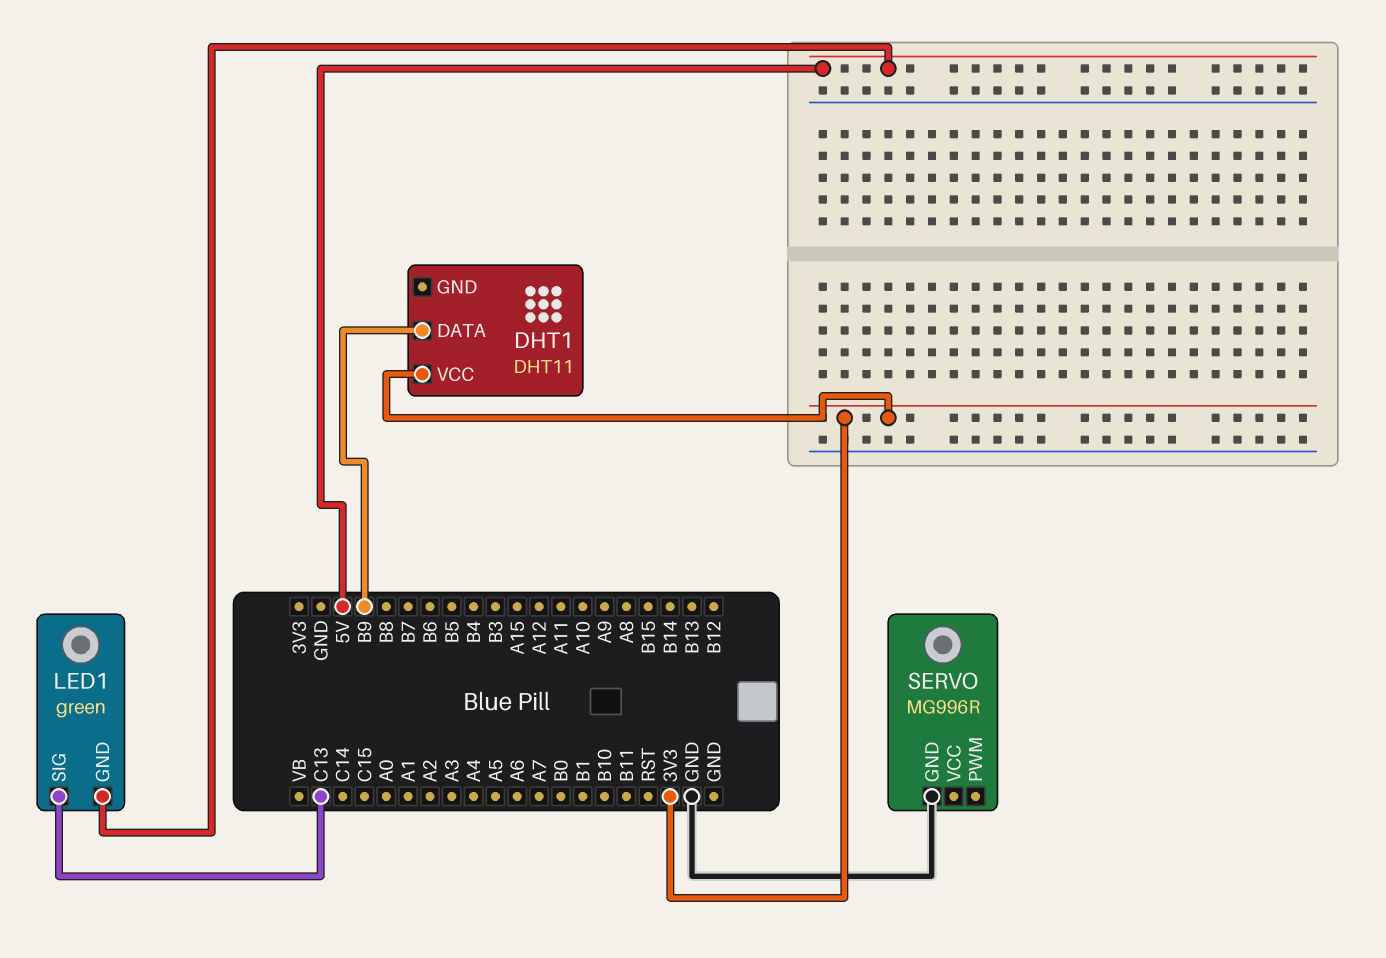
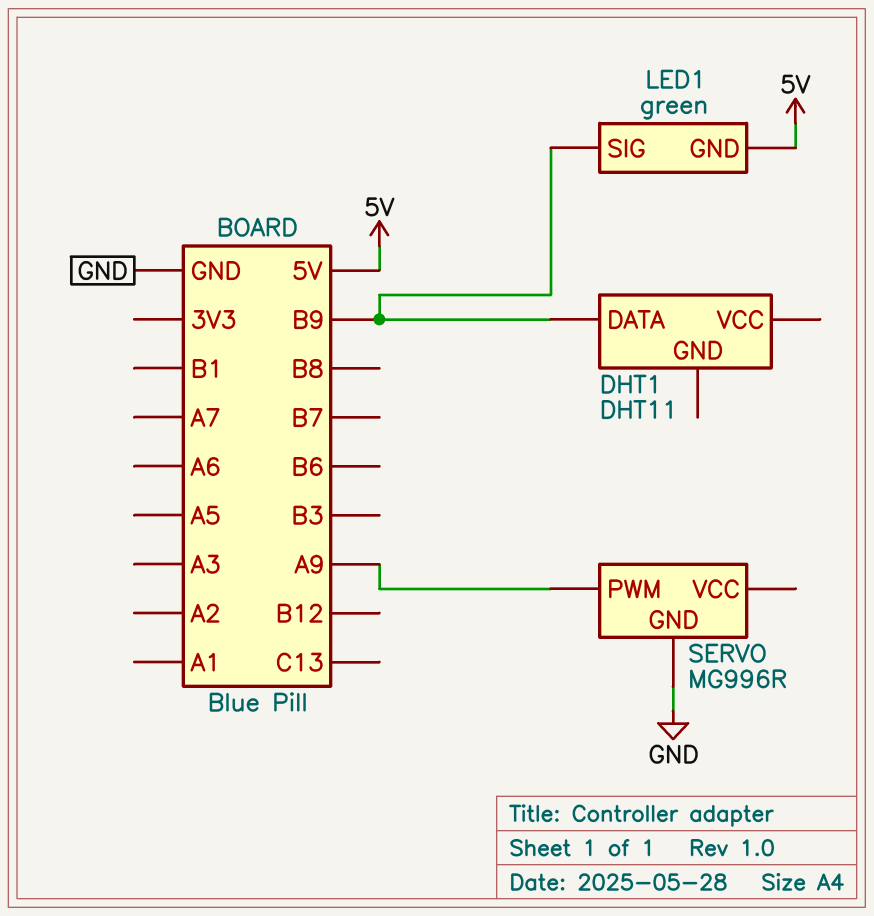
DHT1 pin VCC: 3V3 -> none
LED1 pin SIG: C13 -> B9
SERVO pin PWM: none -> A9

